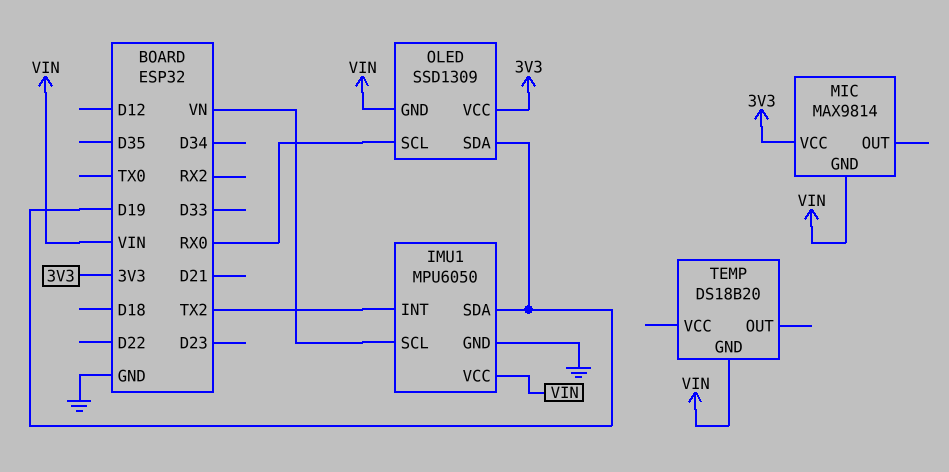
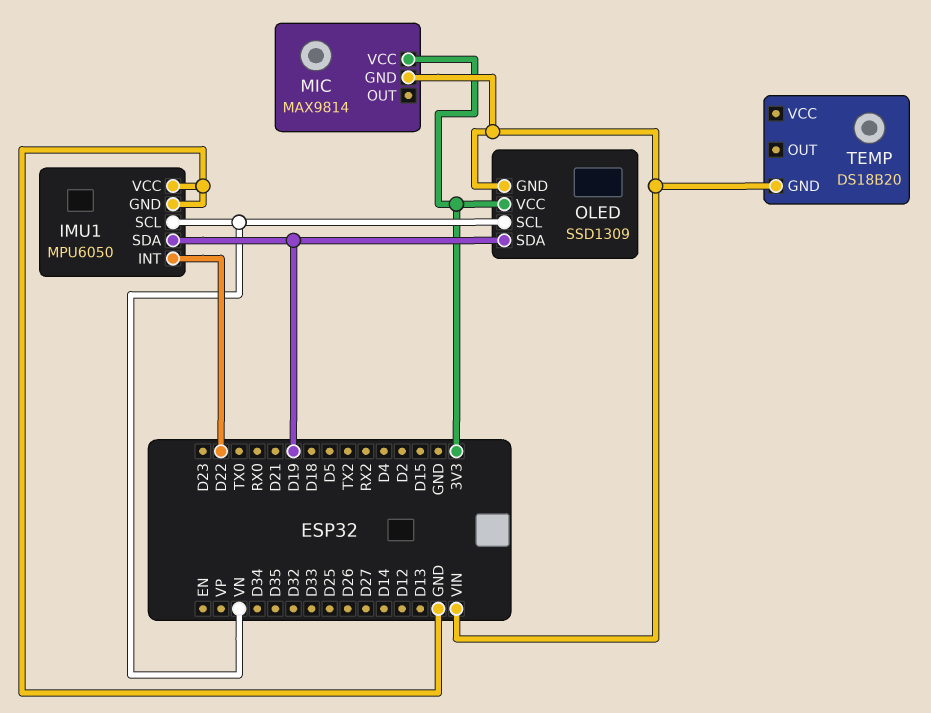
IMU1 pin INT: TX2 -> D22
IMU1 pin VCC: VIN -> GND
OLED pin SCL: RX0 -> VN

